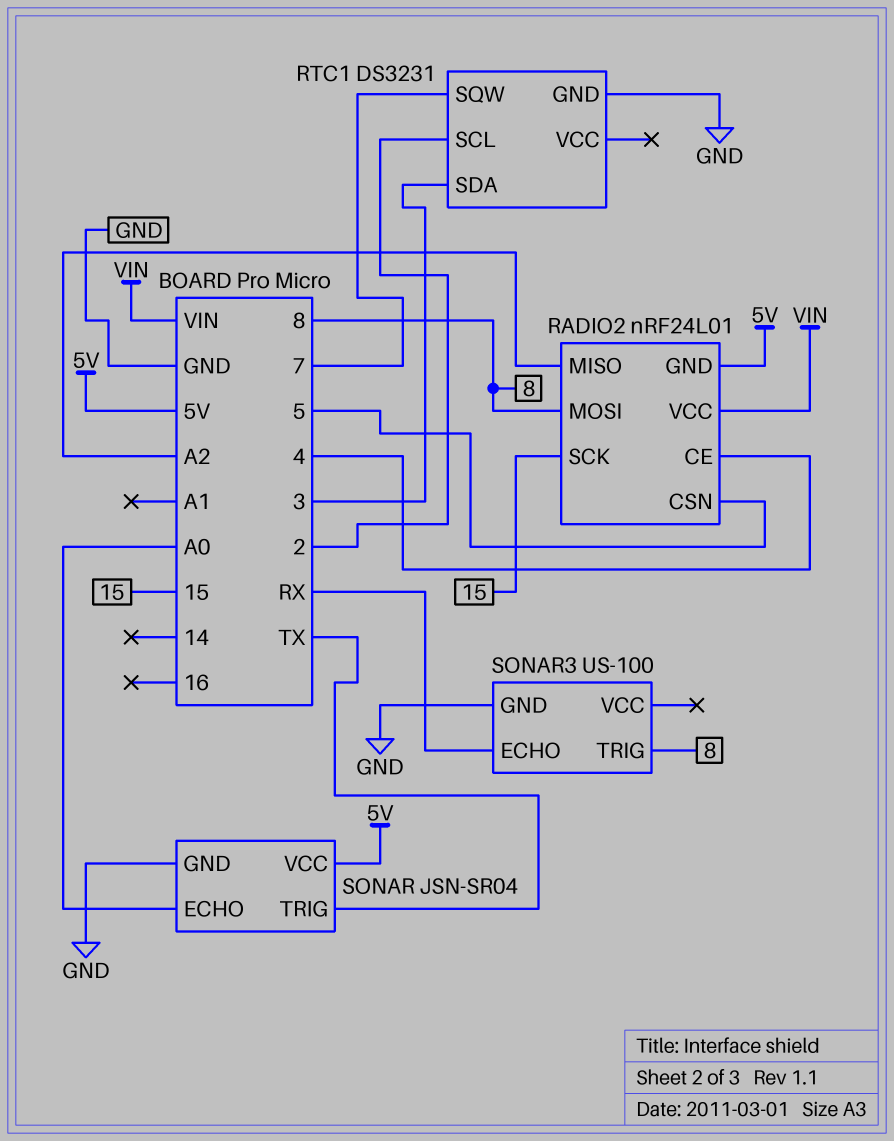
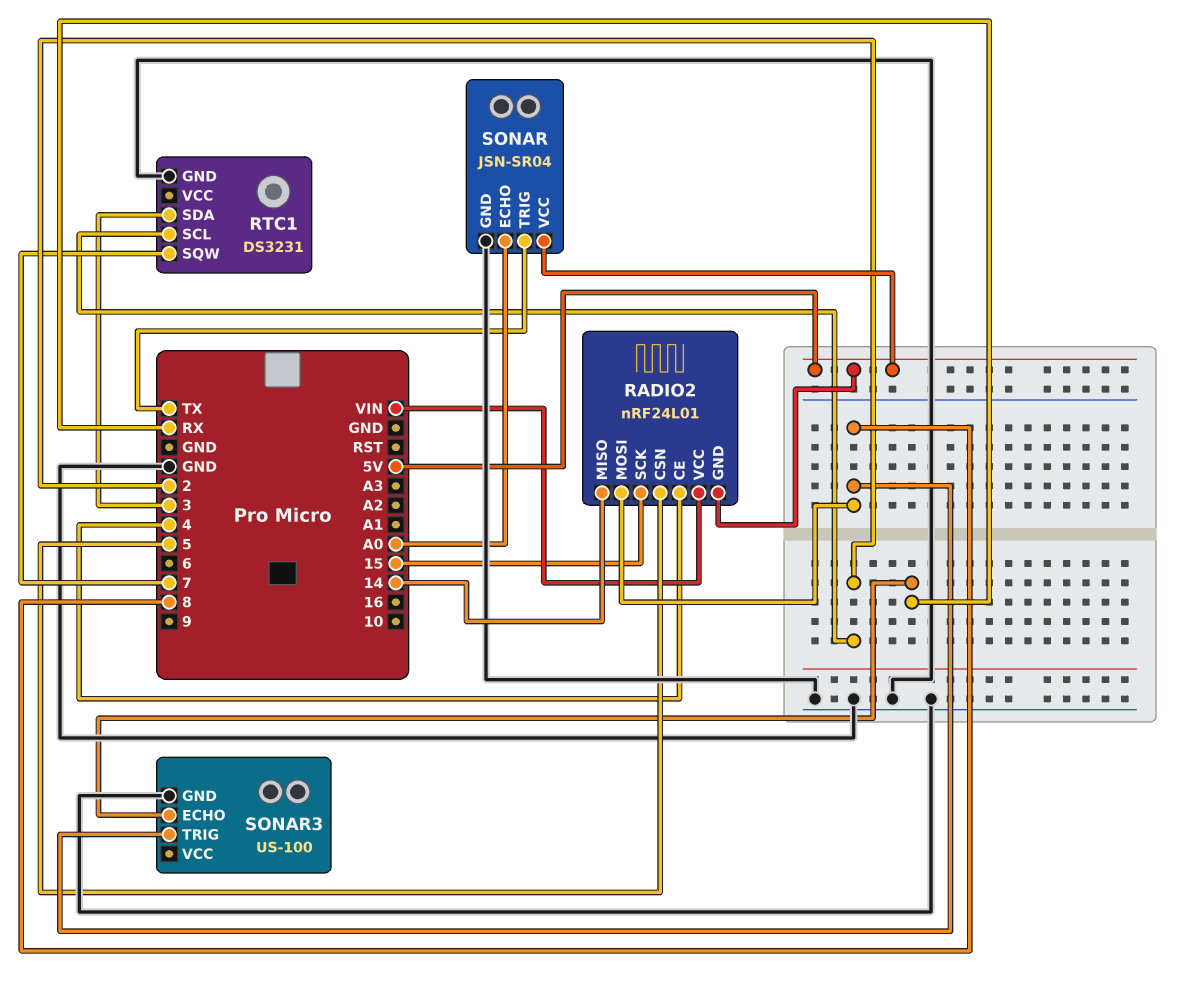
RADIO2 pin MISO: A2 -> 14

